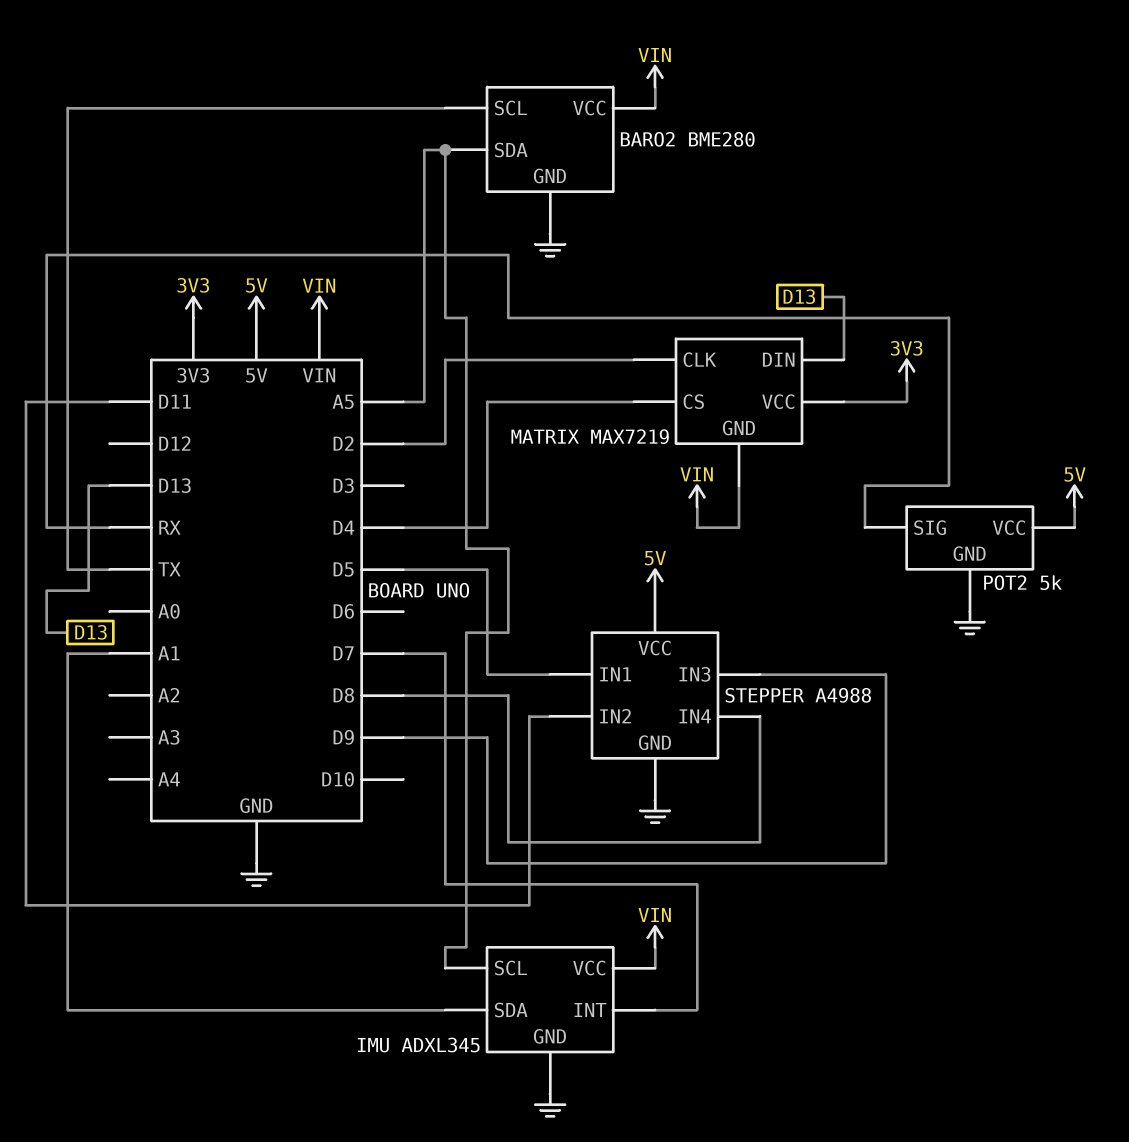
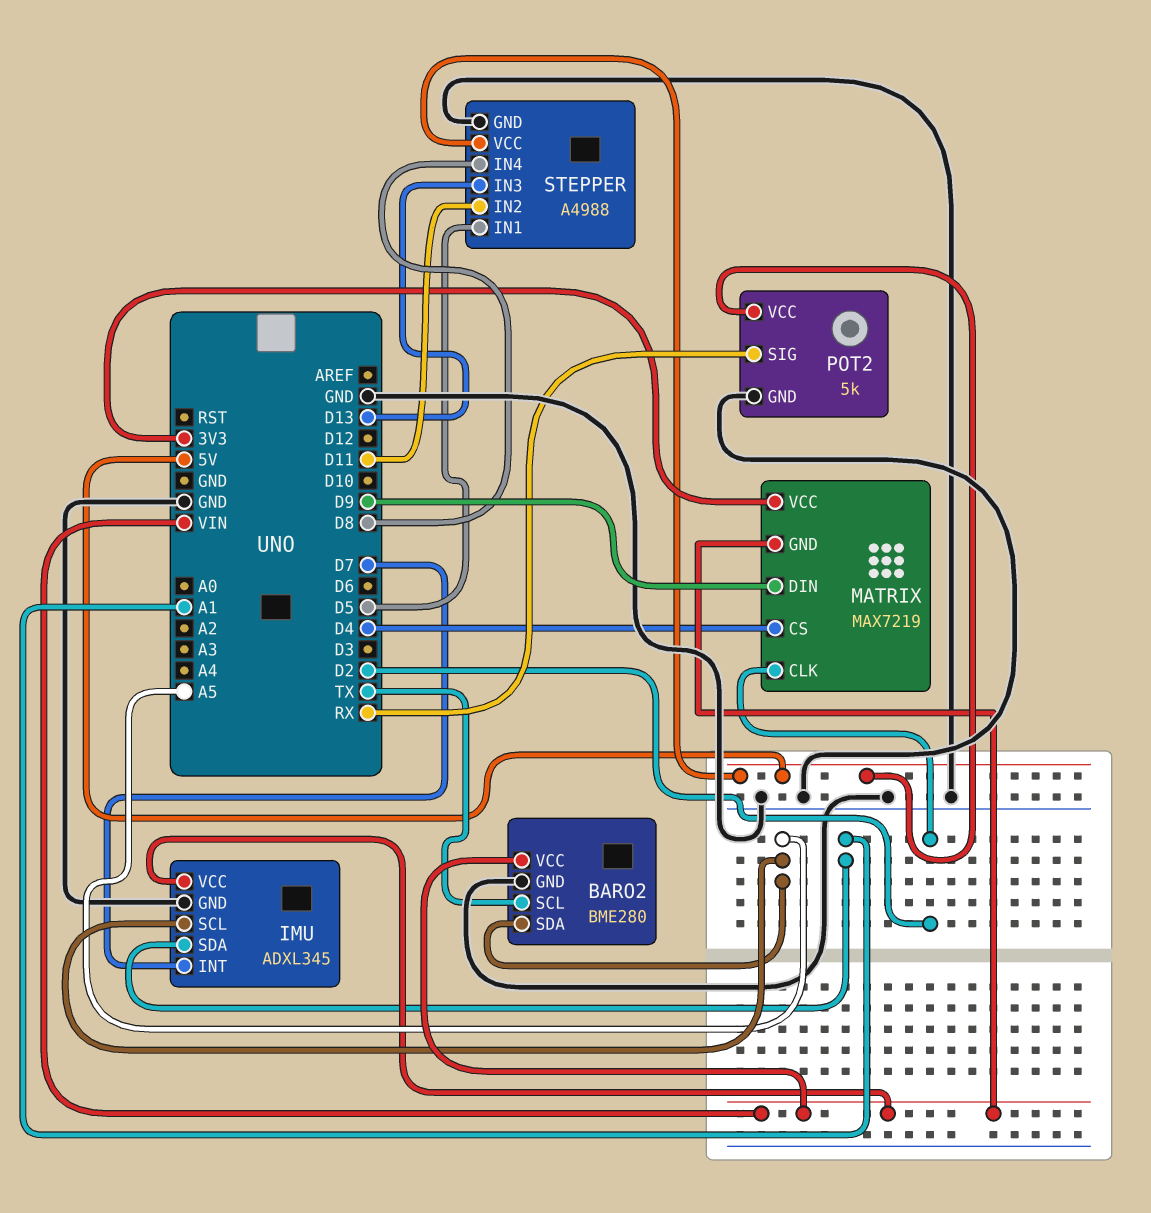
MATRIX pin DIN: D13 -> D9
STEPPER pin IN3: D9 -> D13

